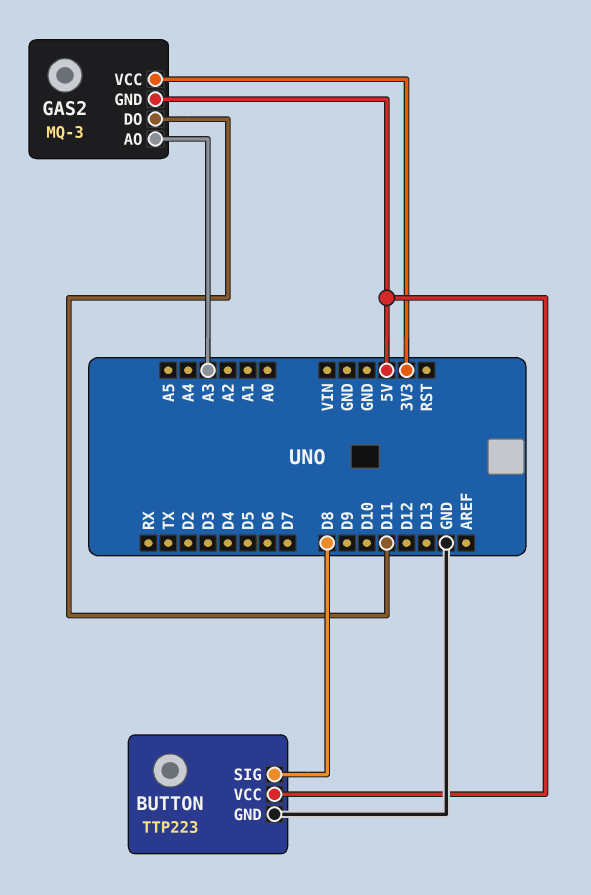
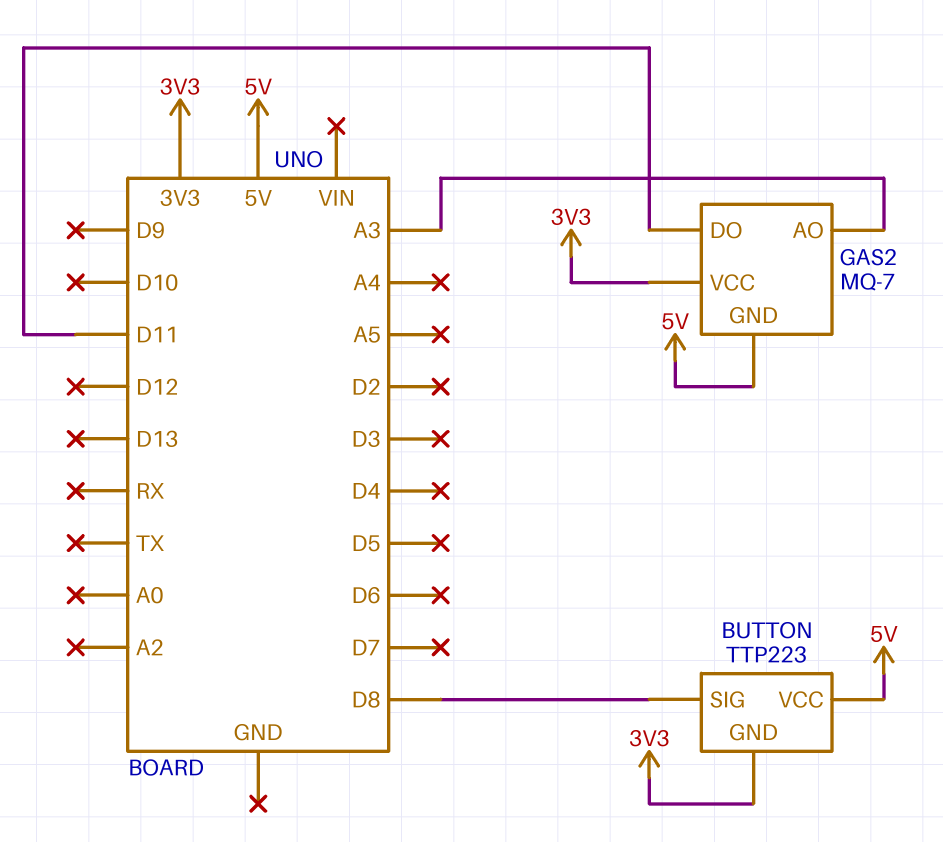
BUTTON pin GND: GND -> 3V3
GAS2: MQ-3 -> MQ-7

